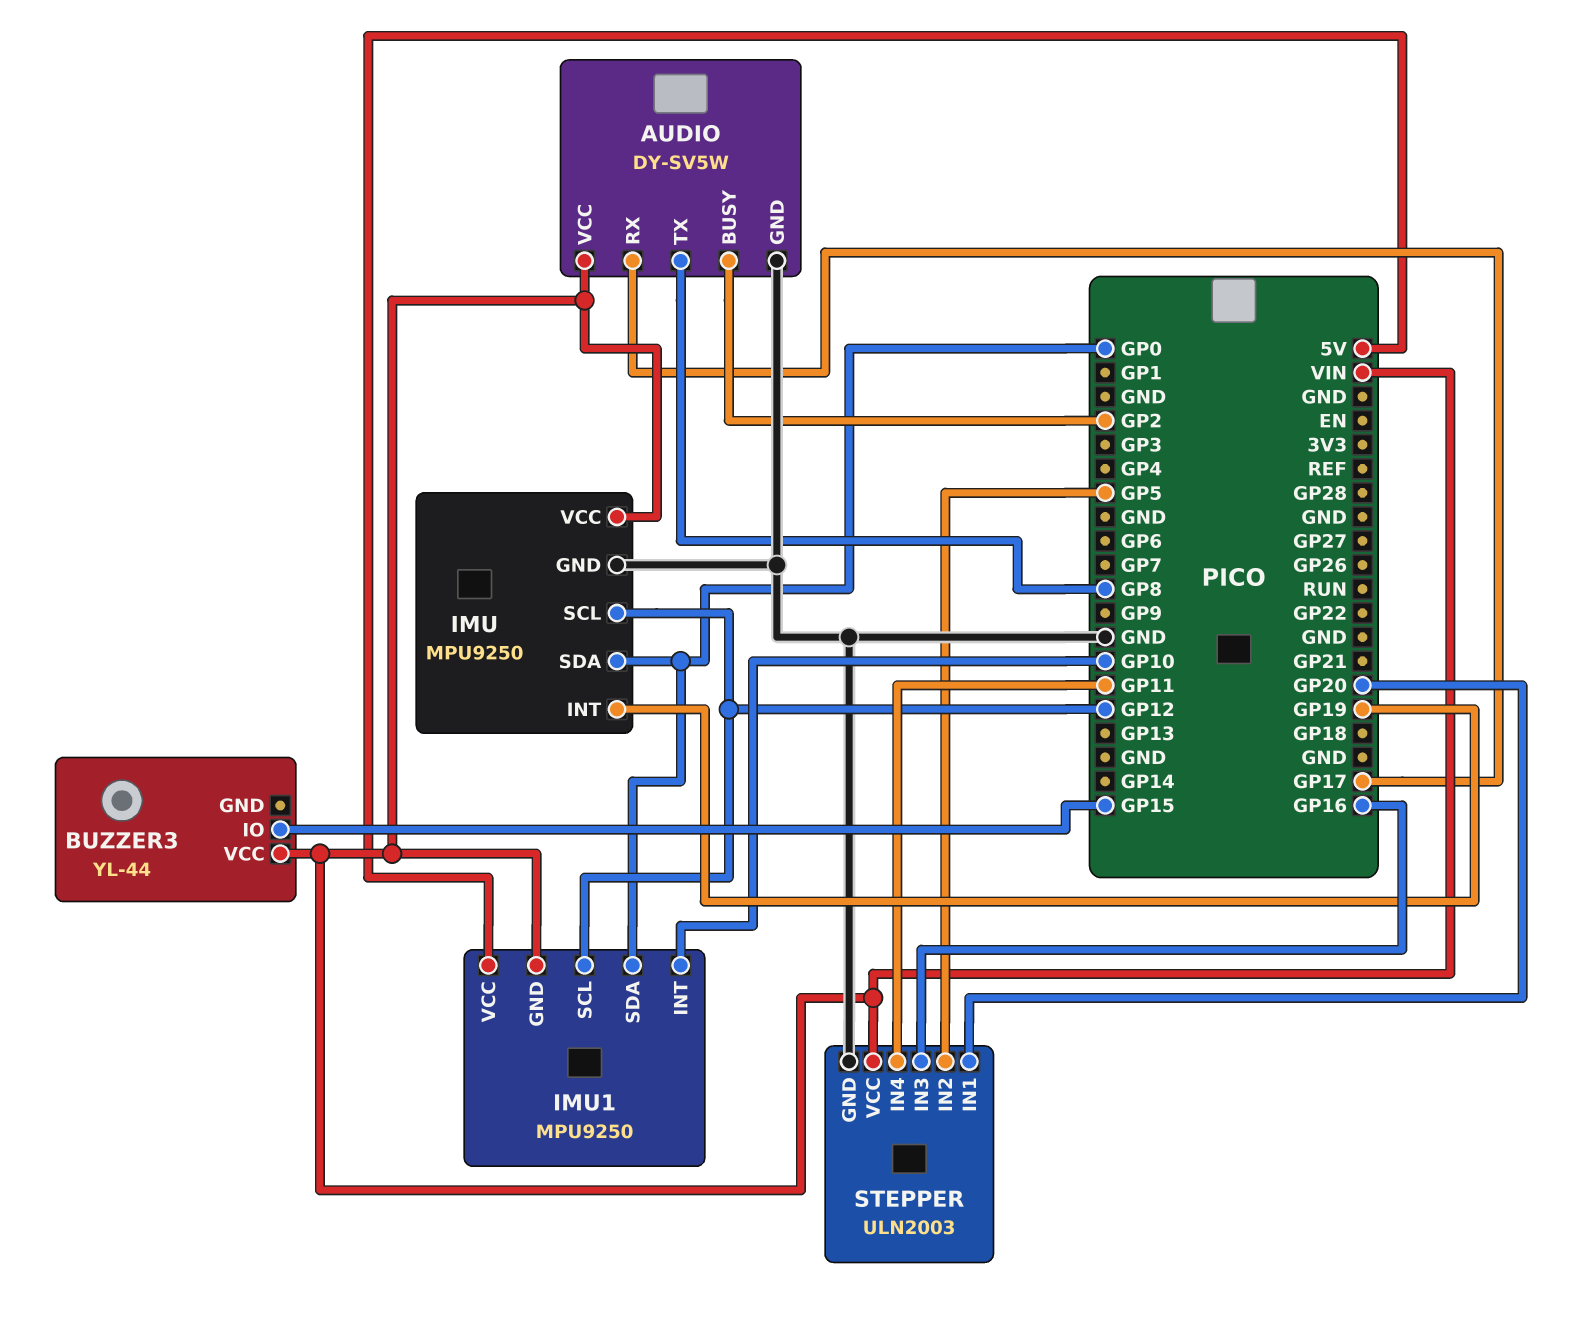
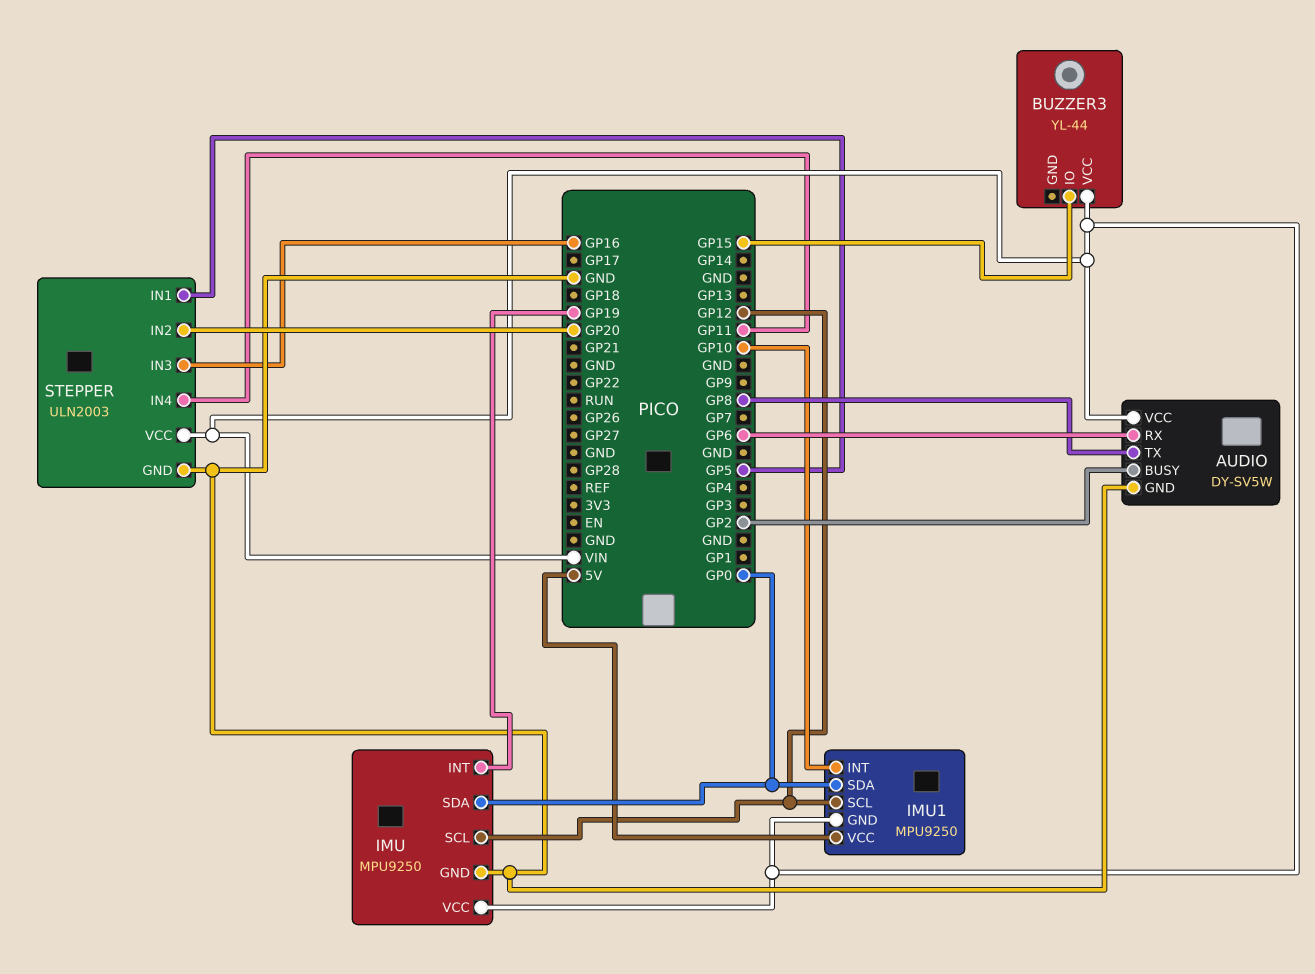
AUDIO pin RX: GP17 -> GP6
STEPPER pin IN1: GP20 -> GP5
STEPPER pin IN2: GP5 -> GP20

